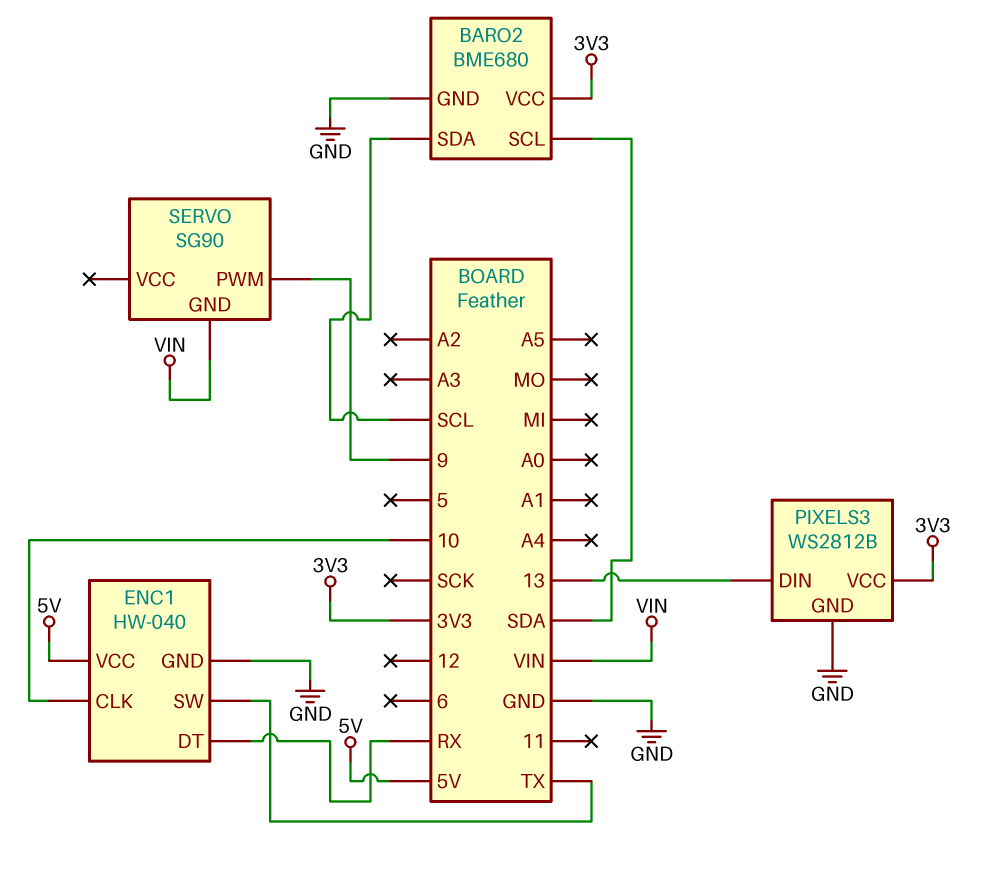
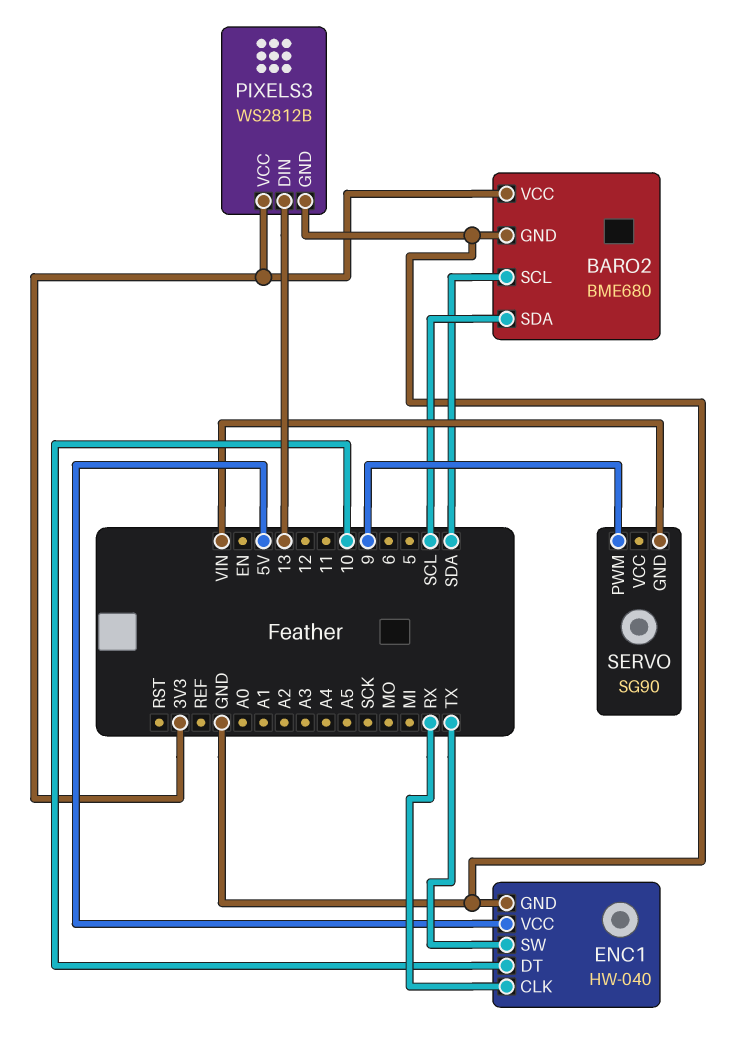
ENC1 pin CLK: 10 -> RX
ENC1 pin DT: RX -> 10

